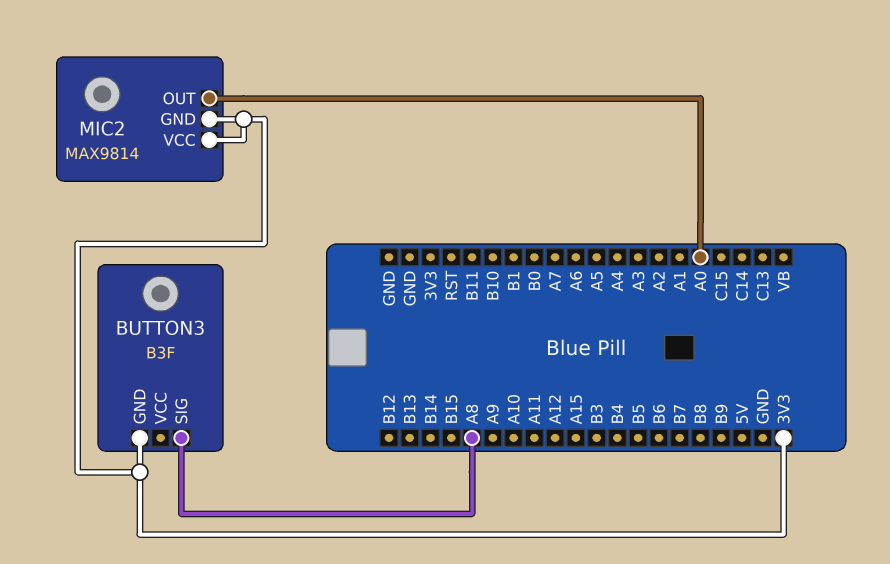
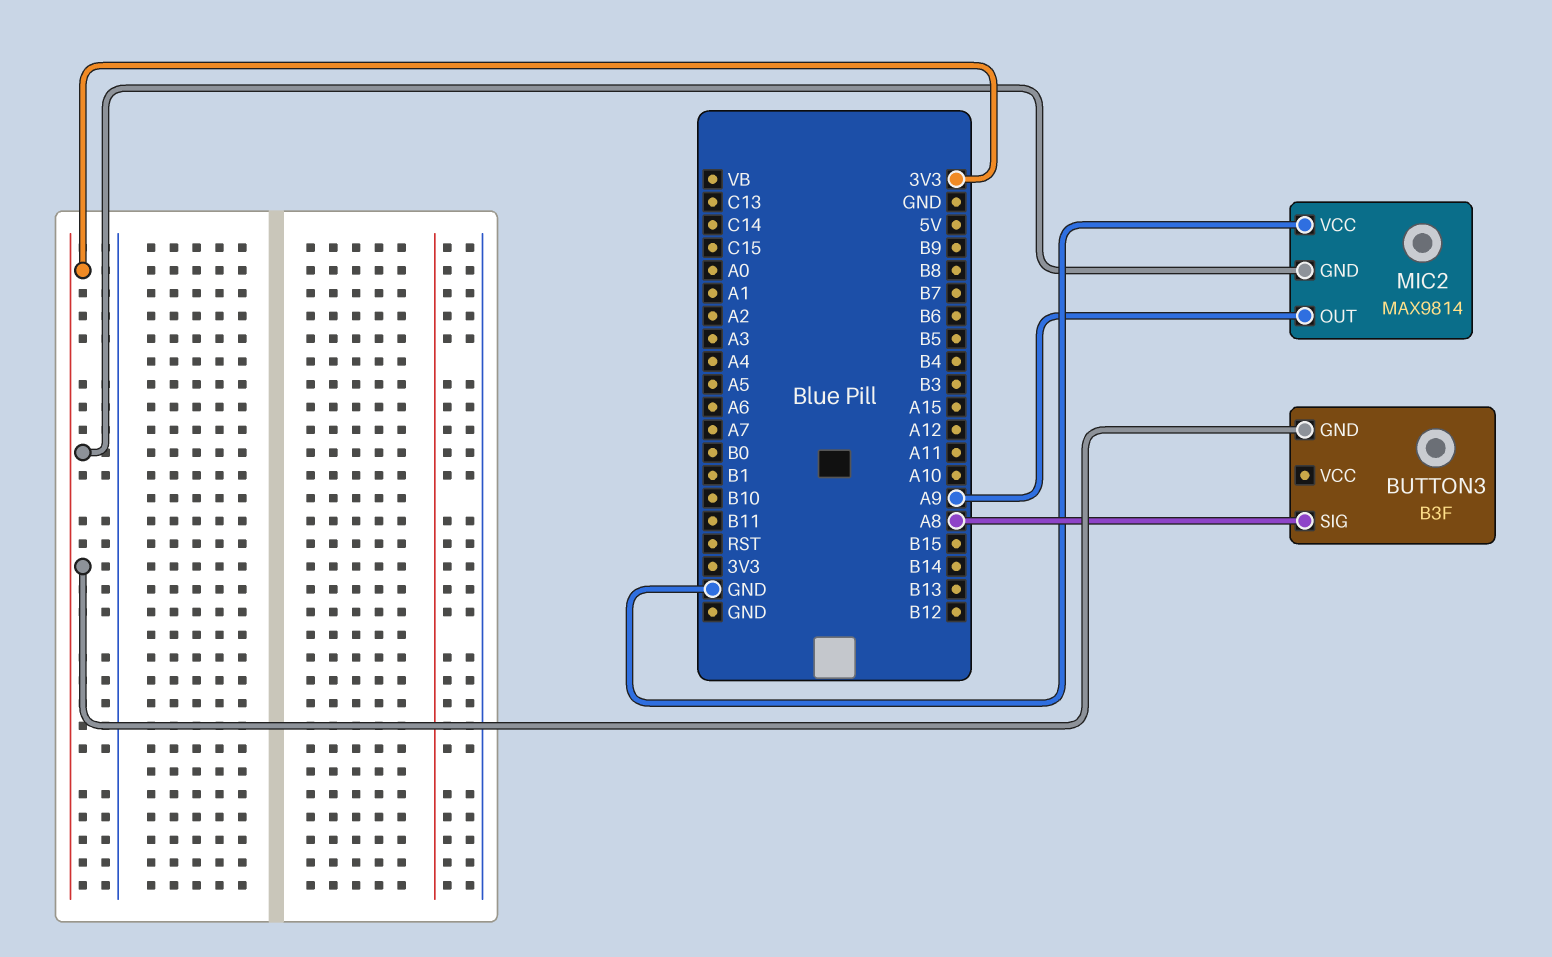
MIC2 pin OUT: A0 -> A9
MIC2 pin VCC: 3V3 -> GND

